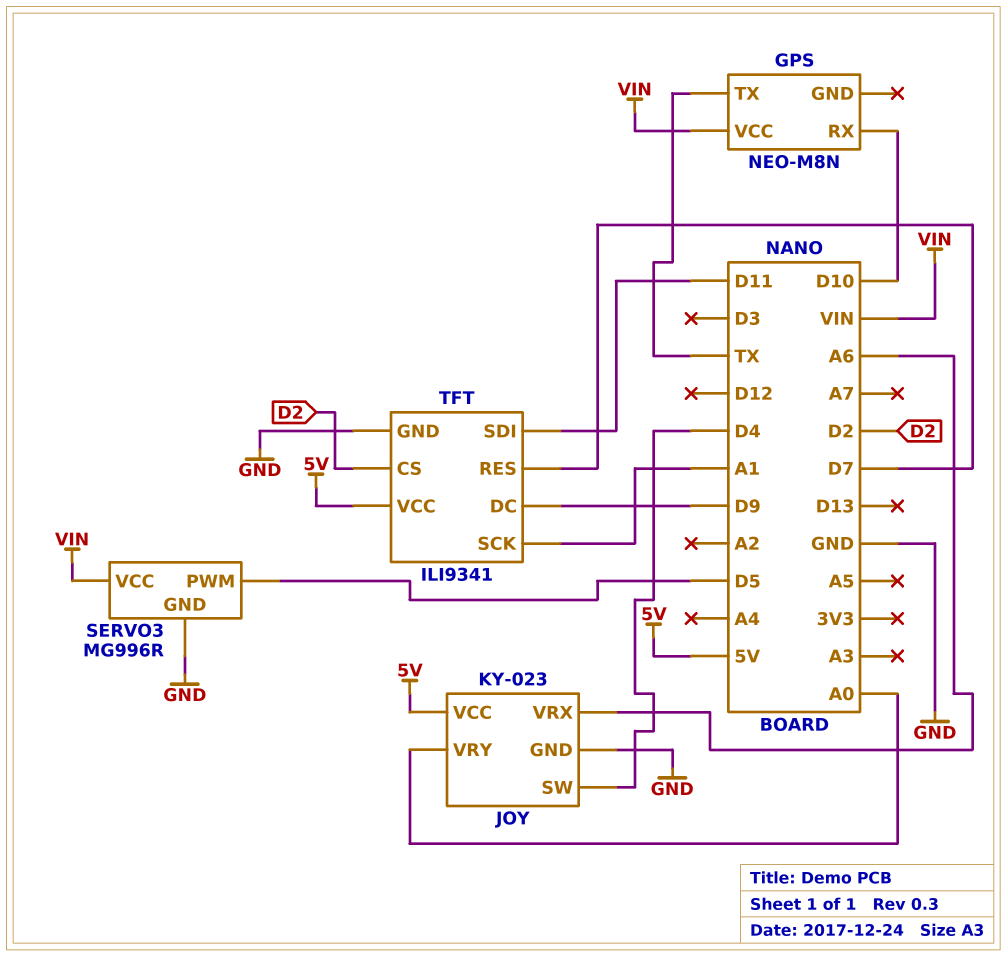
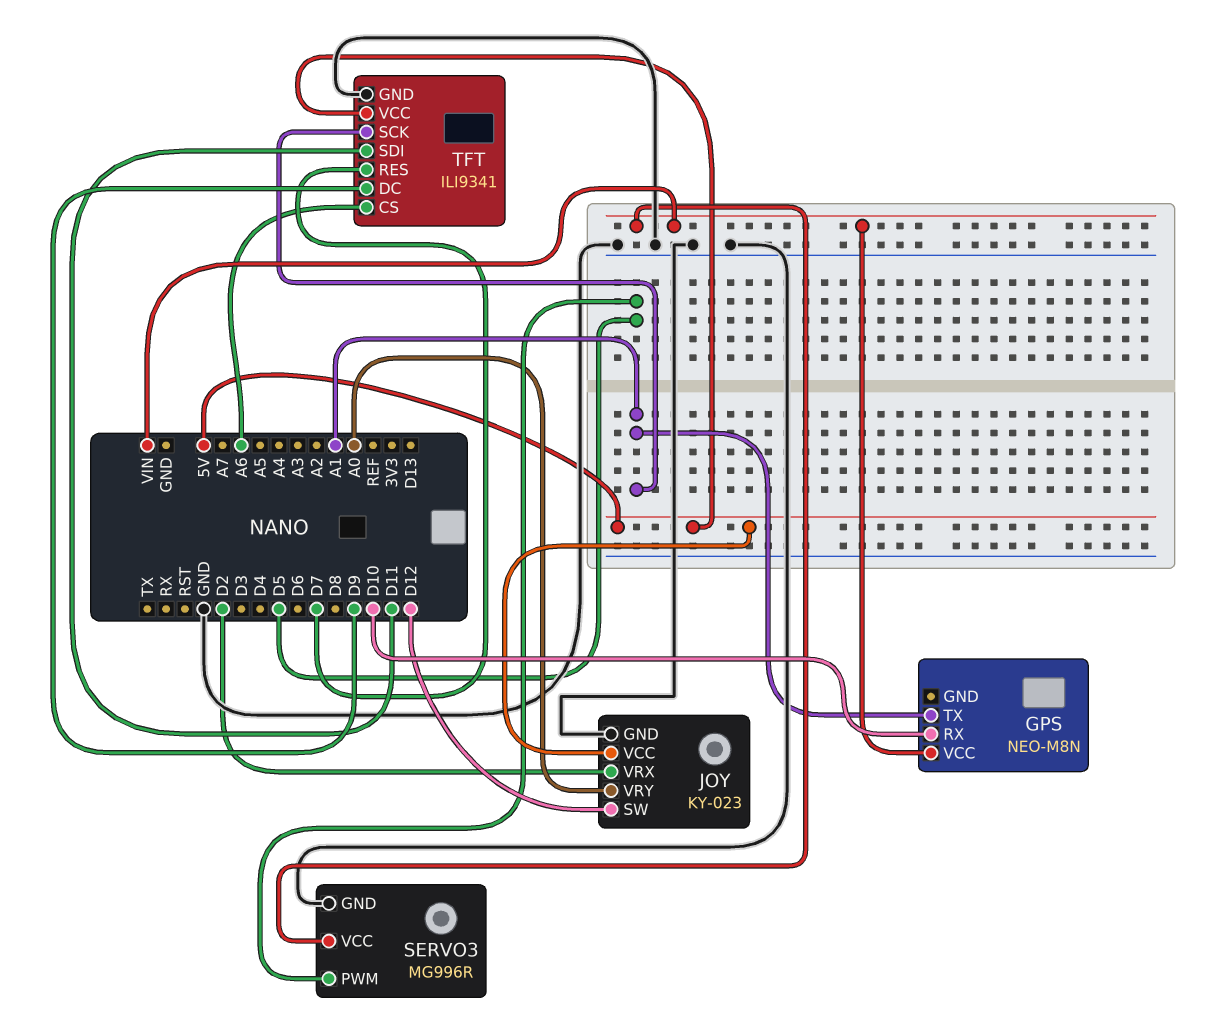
GPS pin TX: TX -> A1
JOY pin SW: D4 -> D12
JOY pin VRX: A6 -> D2
TFT pin CS: D2 -> A6

